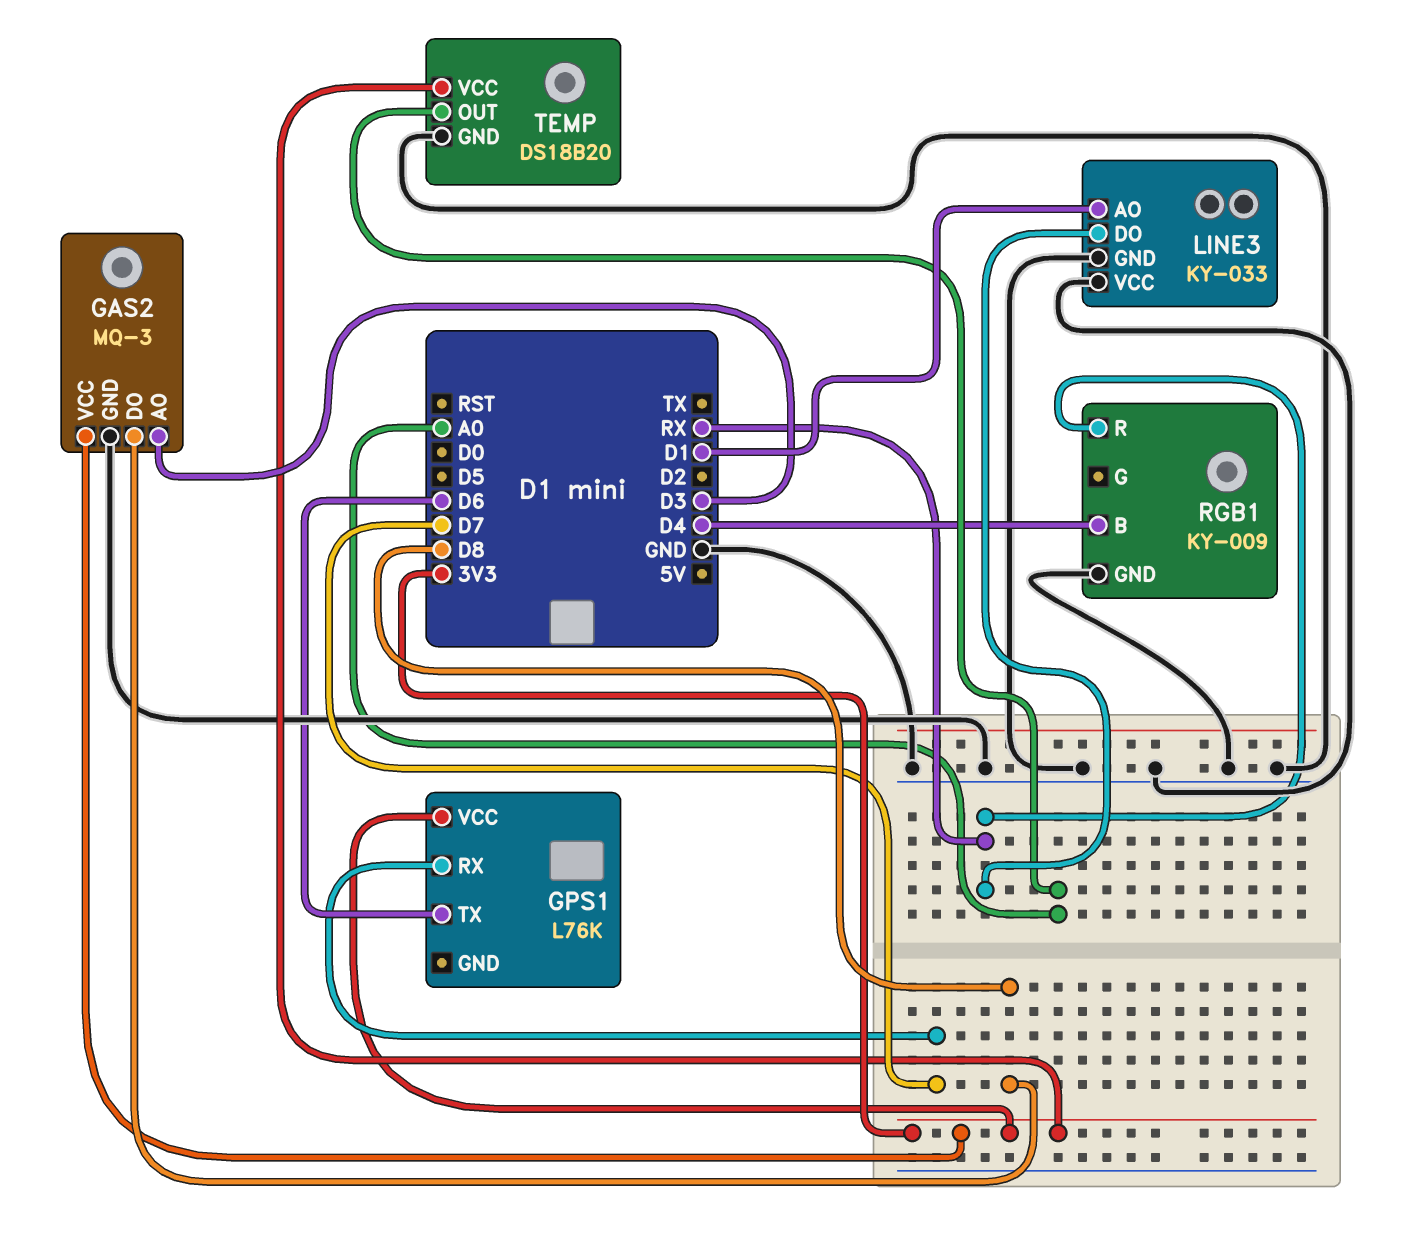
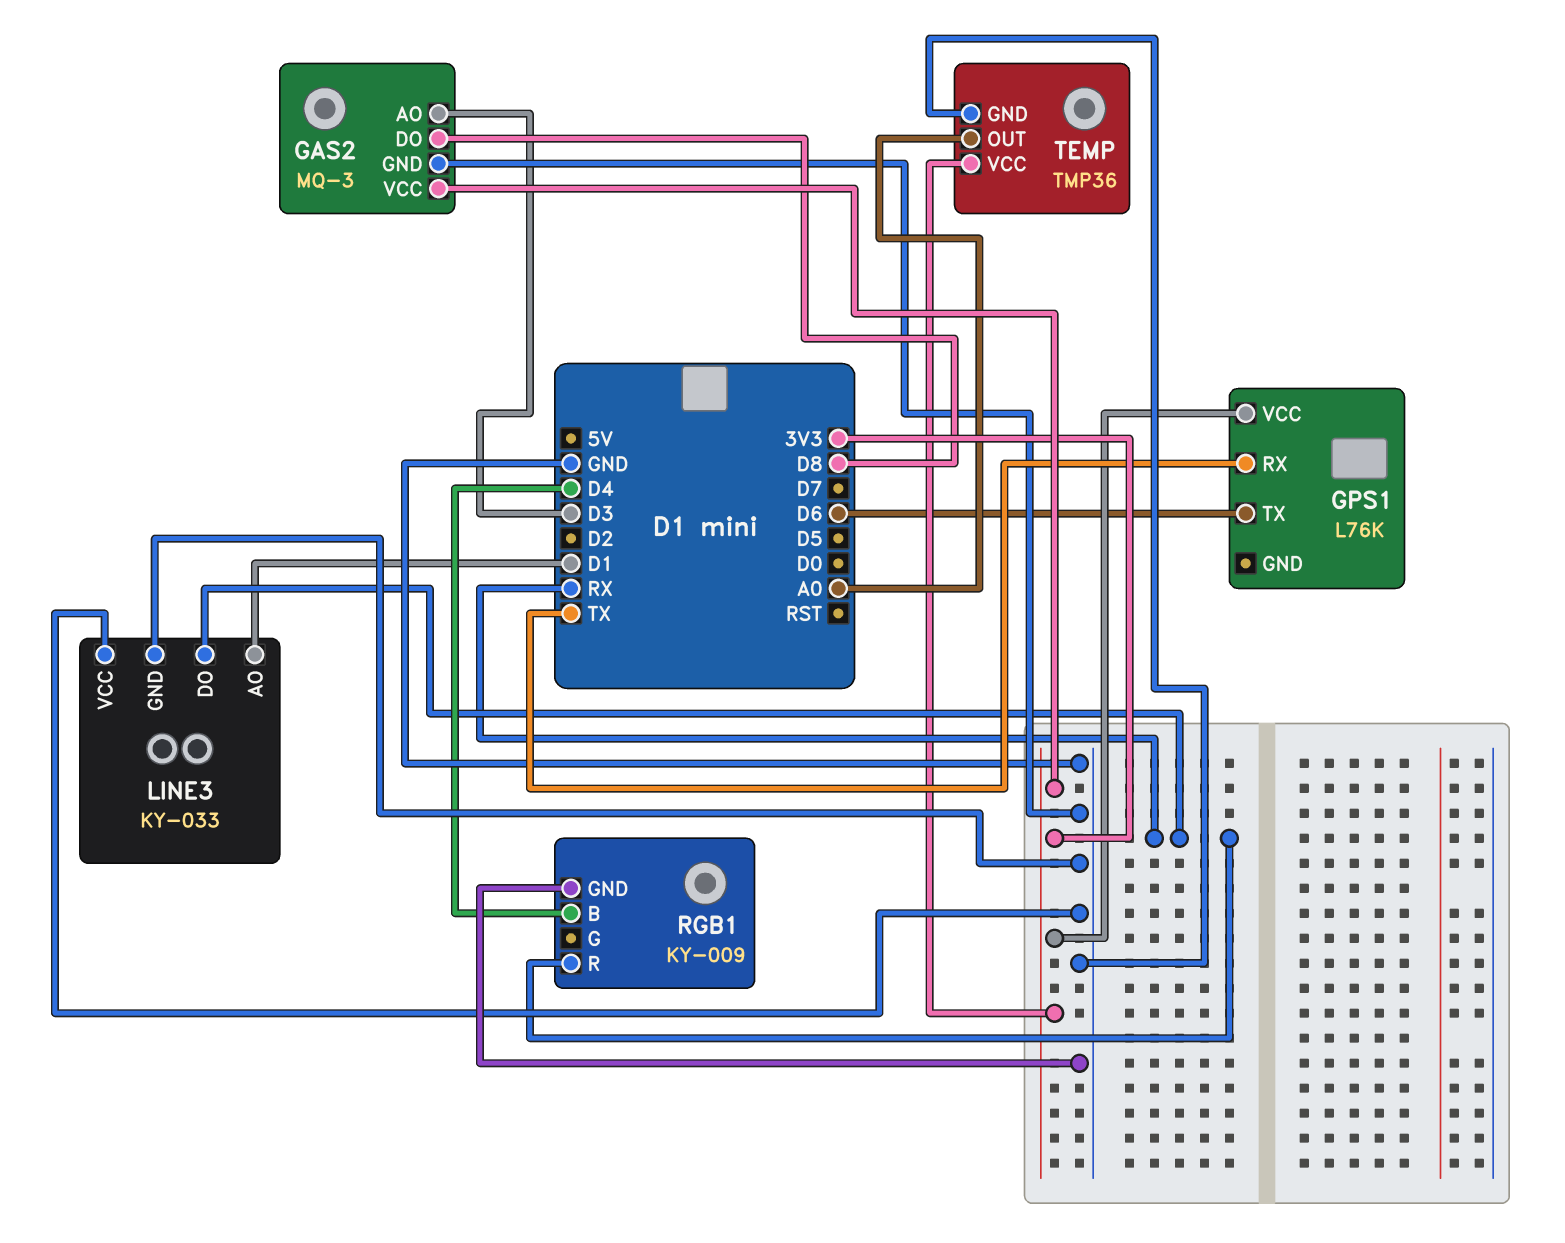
GPS1 pin RX: D7 -> TX
TEMP: DS18B20 -> TMP36

